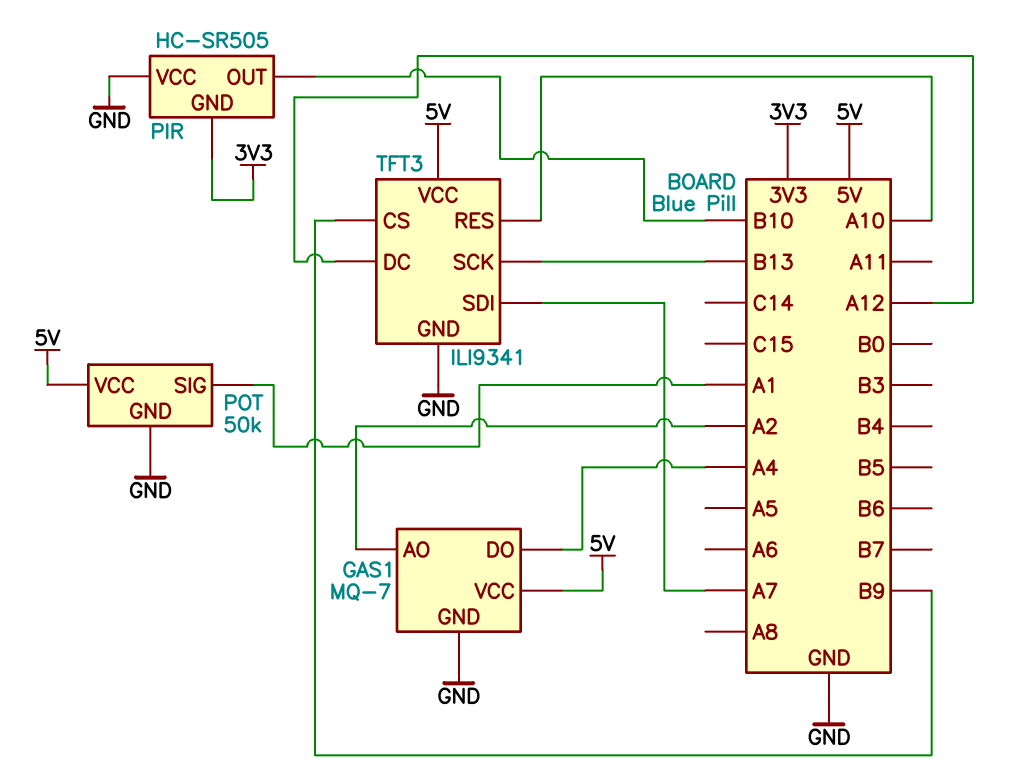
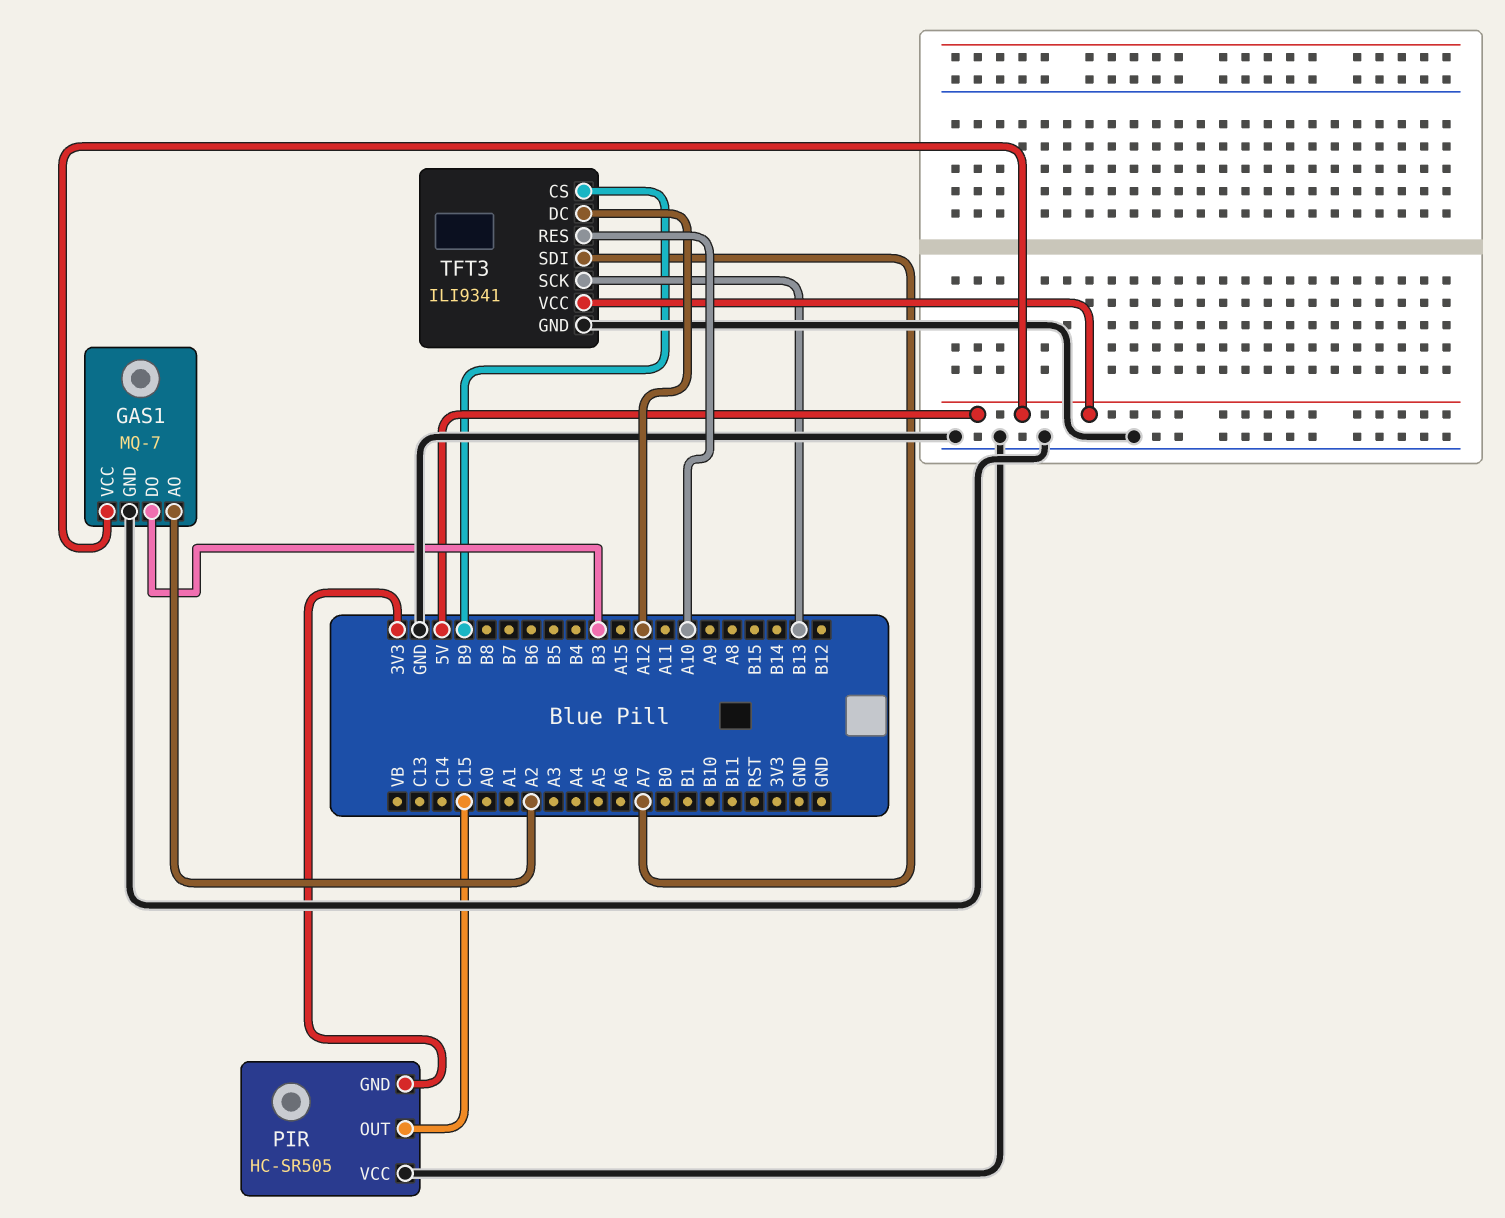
GAS1 pin DO: A4 -> B3
PIR pin OUT: B10 -> C15
POT: 50k -> none
POT pin GND: GND -> none
POT pin SIG: A1 -> none
POT pin VCC: 5V -> none

